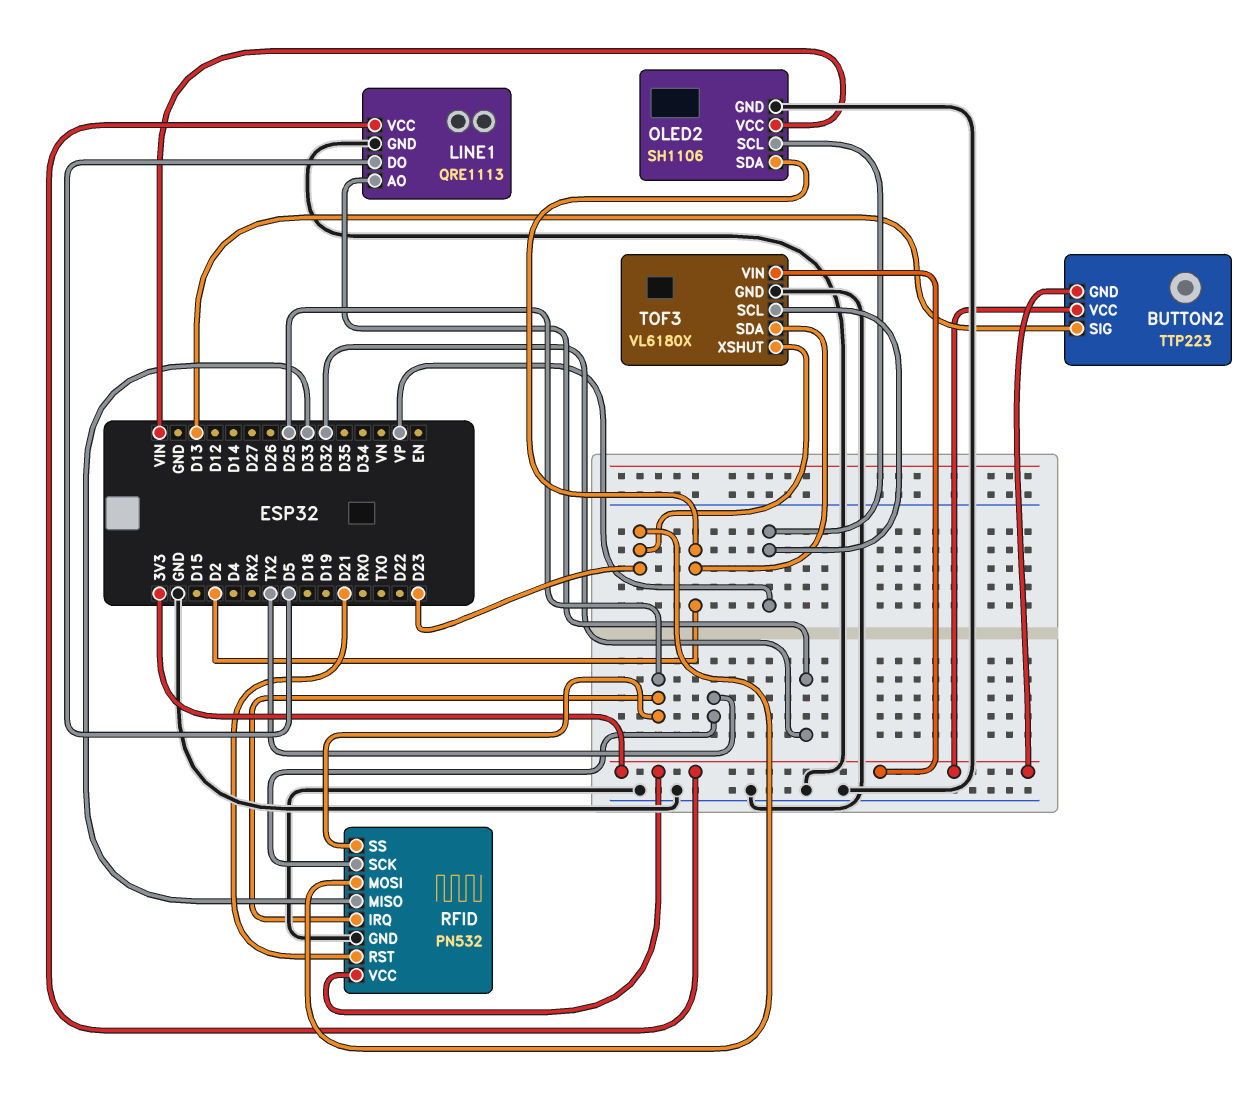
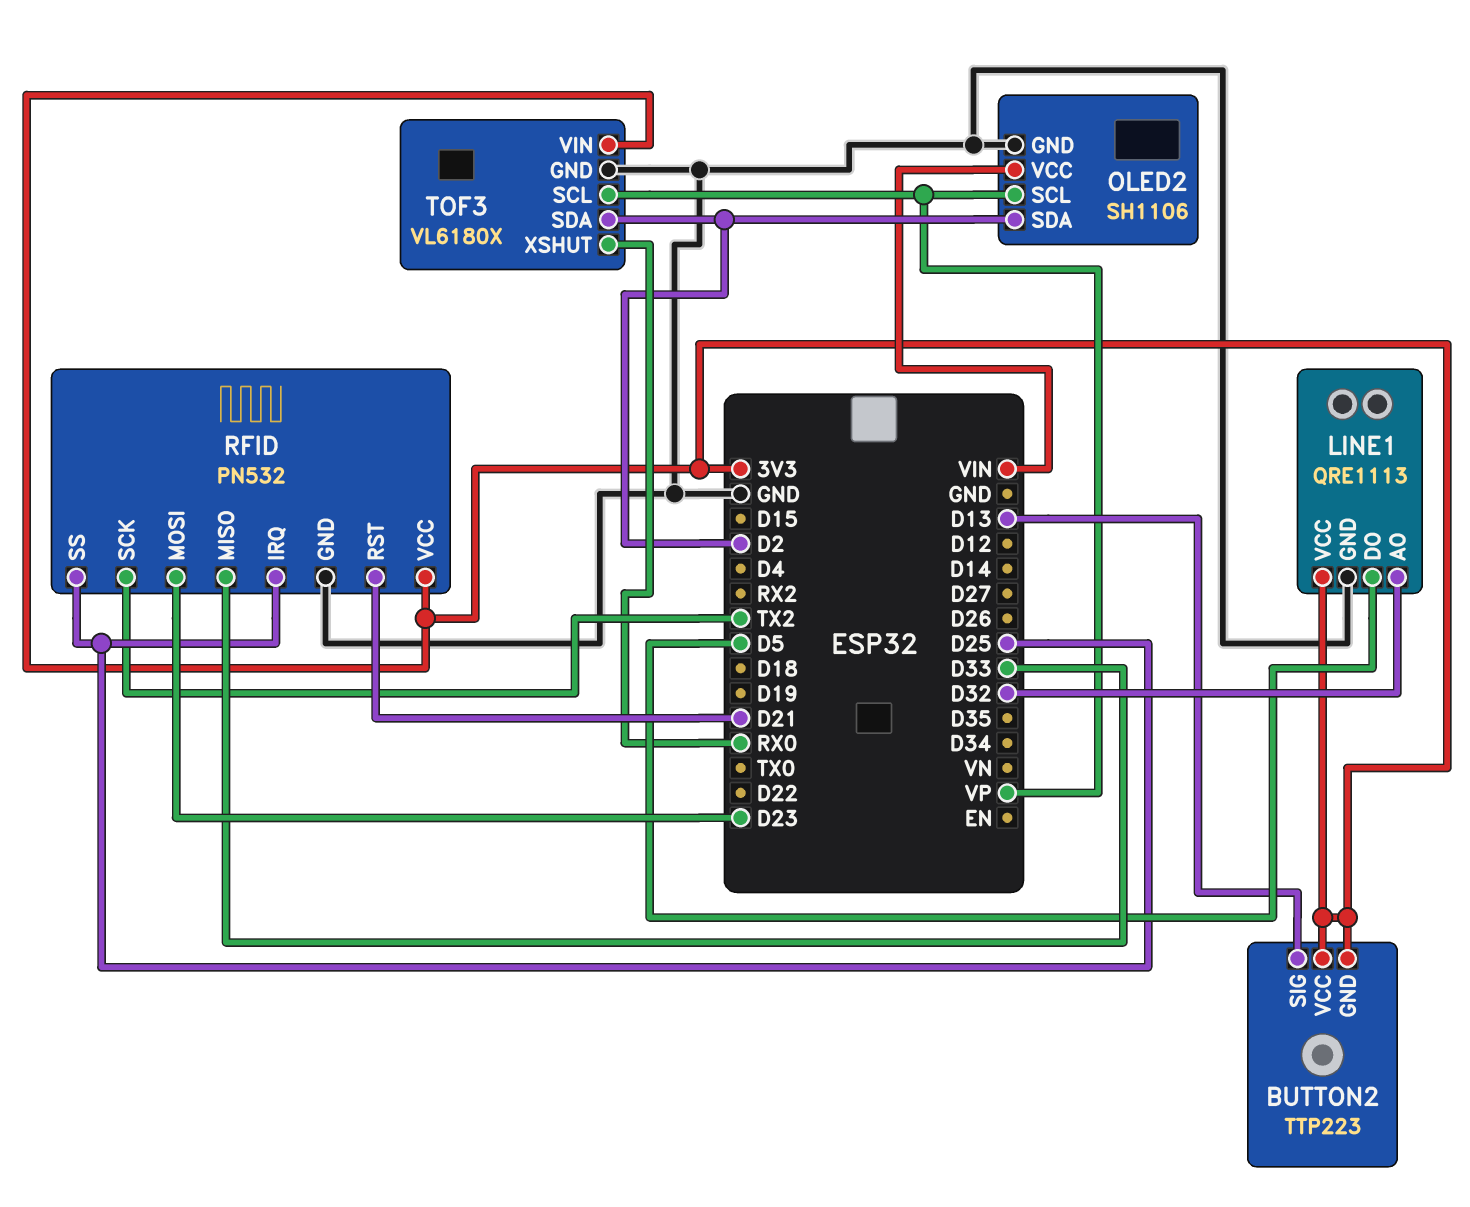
TOF3 pin XSHUT: D23 -> RX0

